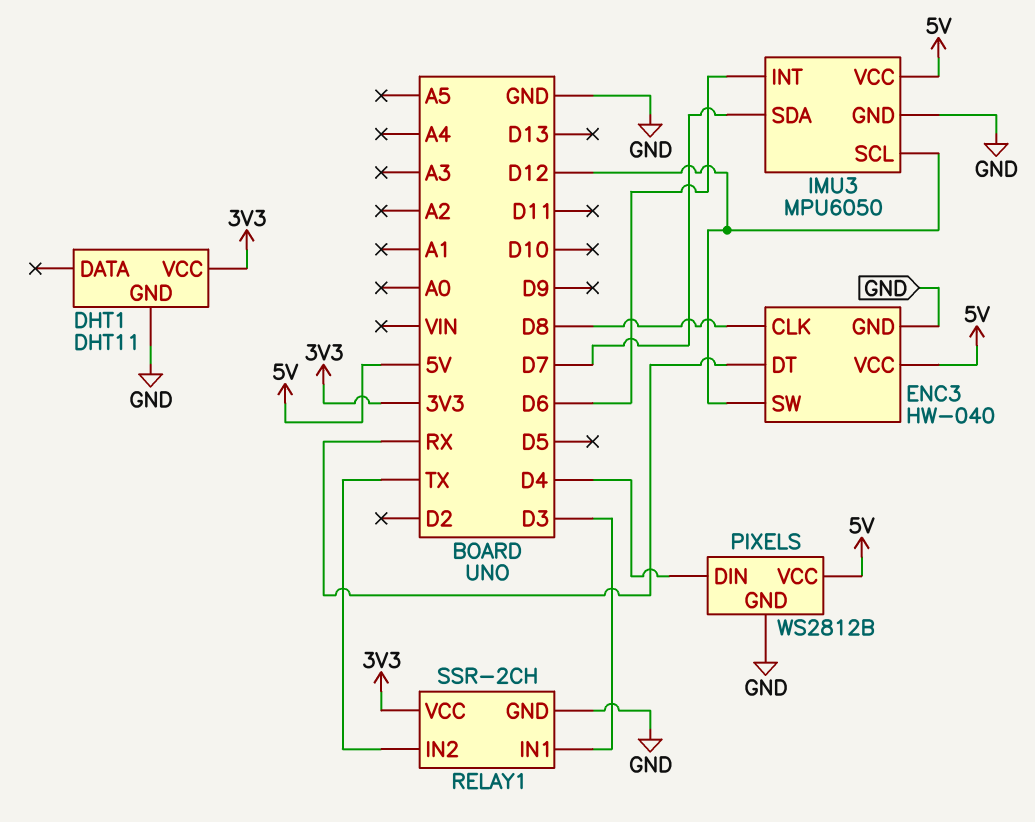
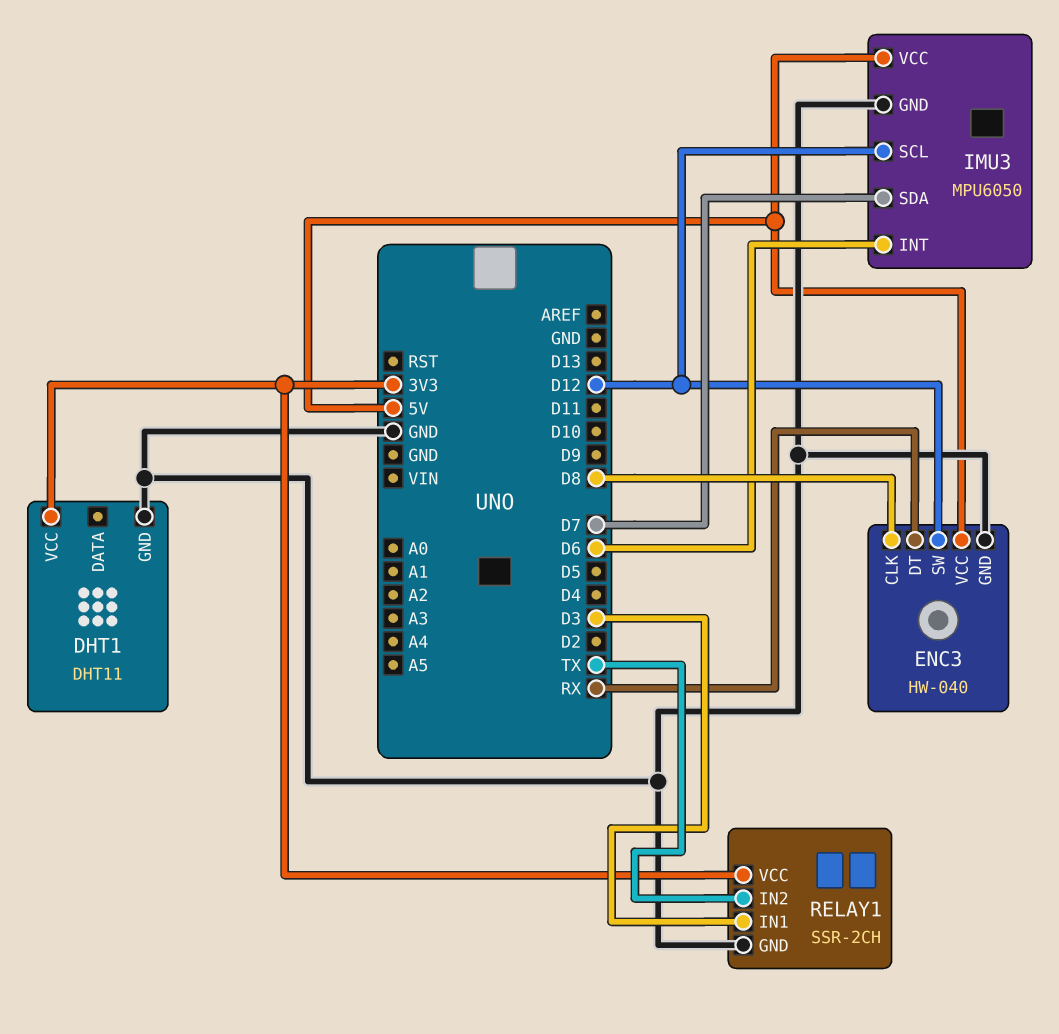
PIXELS: WS2812B -> none
PIXELS pin DIN: D4 -> none
PIXELS pin GND: GND -> none
PIXELS pin VCC: 5V -> none

